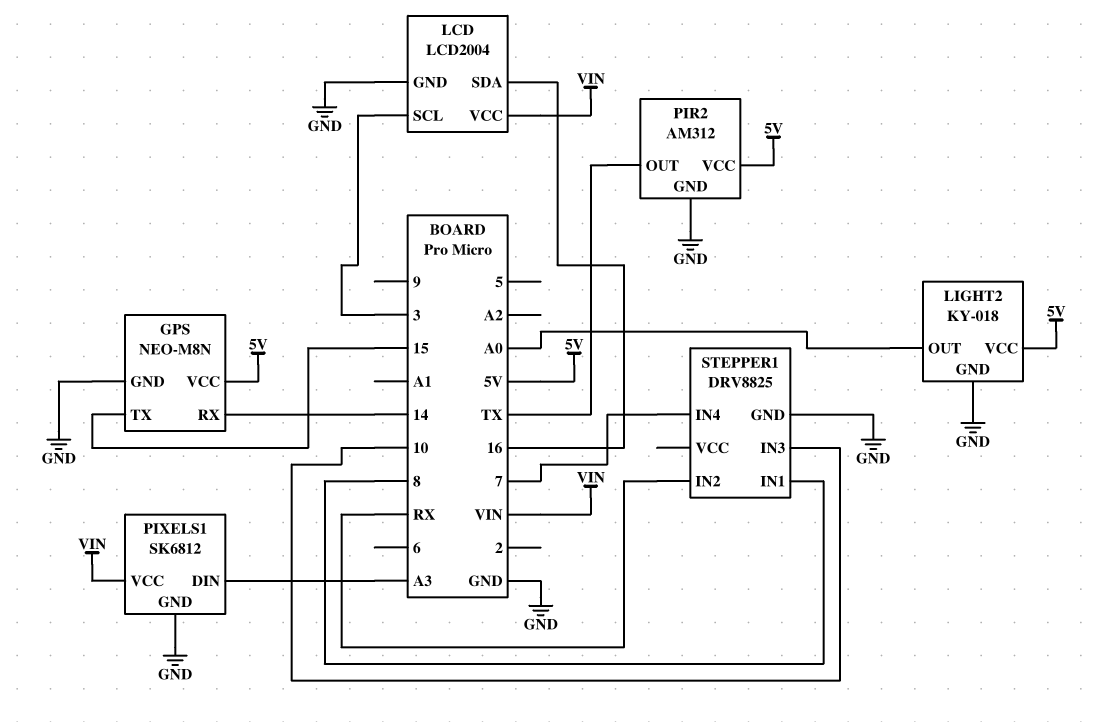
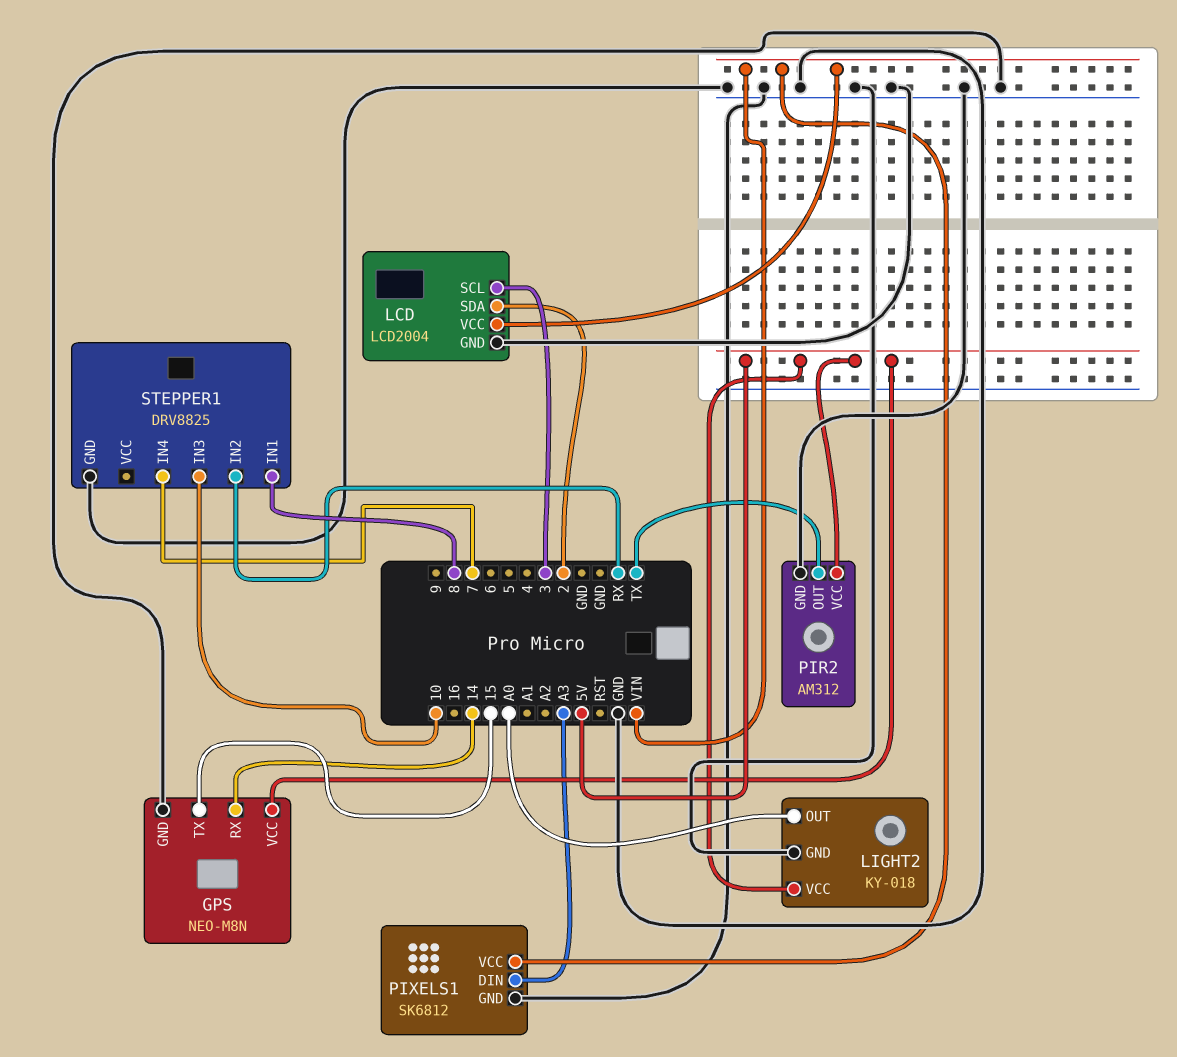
LCD pin SDA: 16 -> 2

